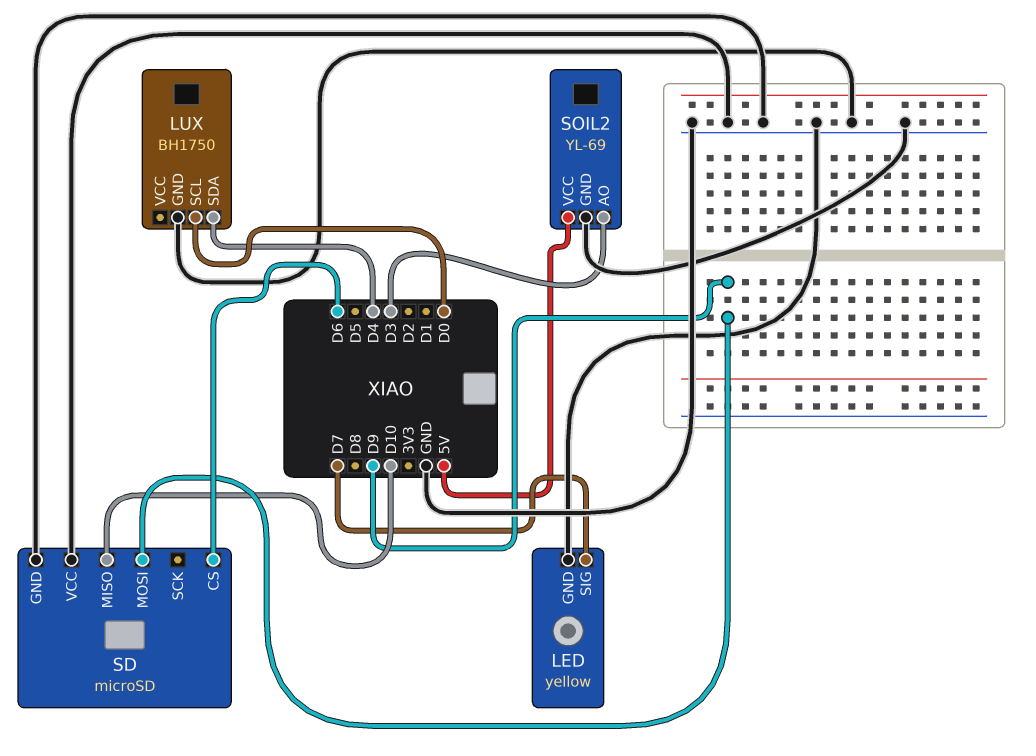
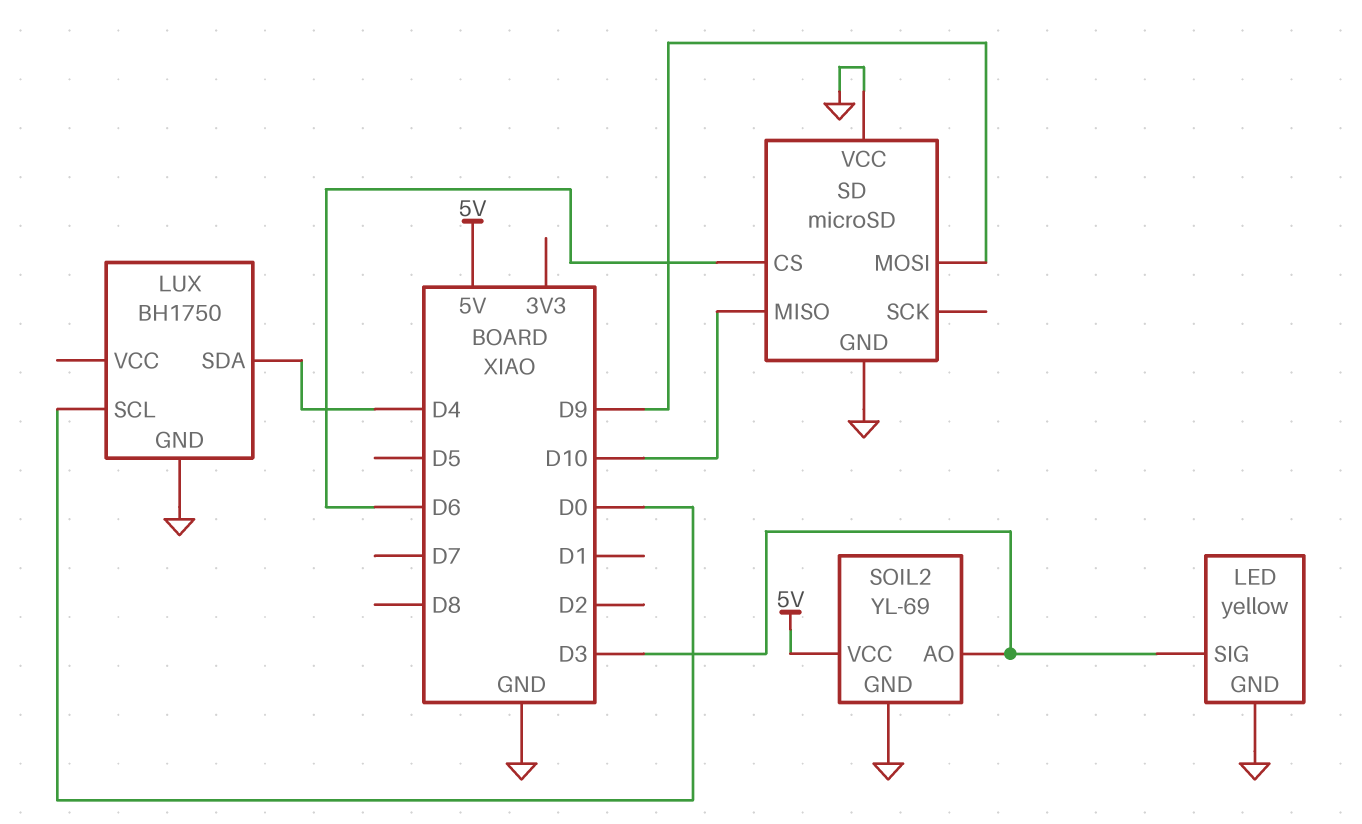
LED pin SIG: D7 -> D3

